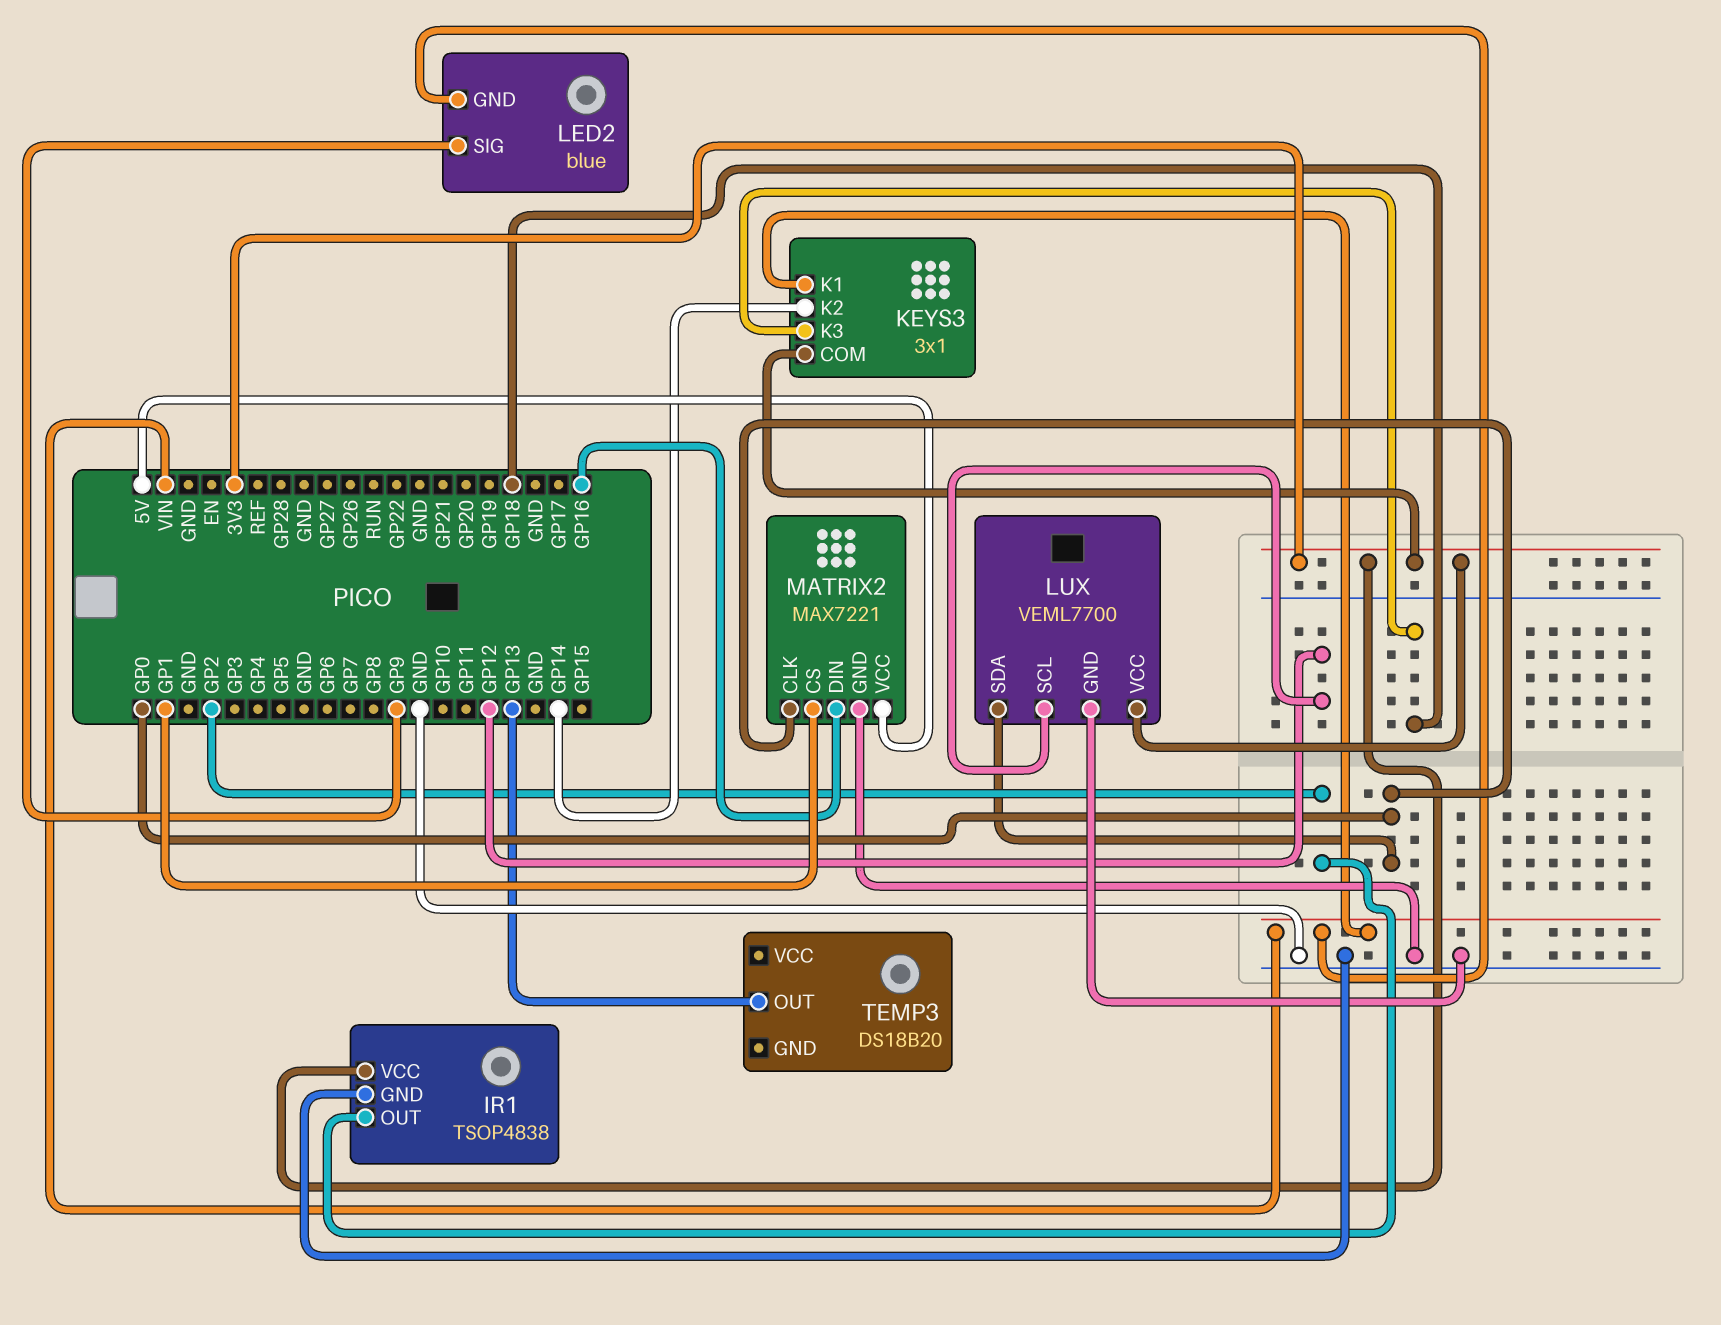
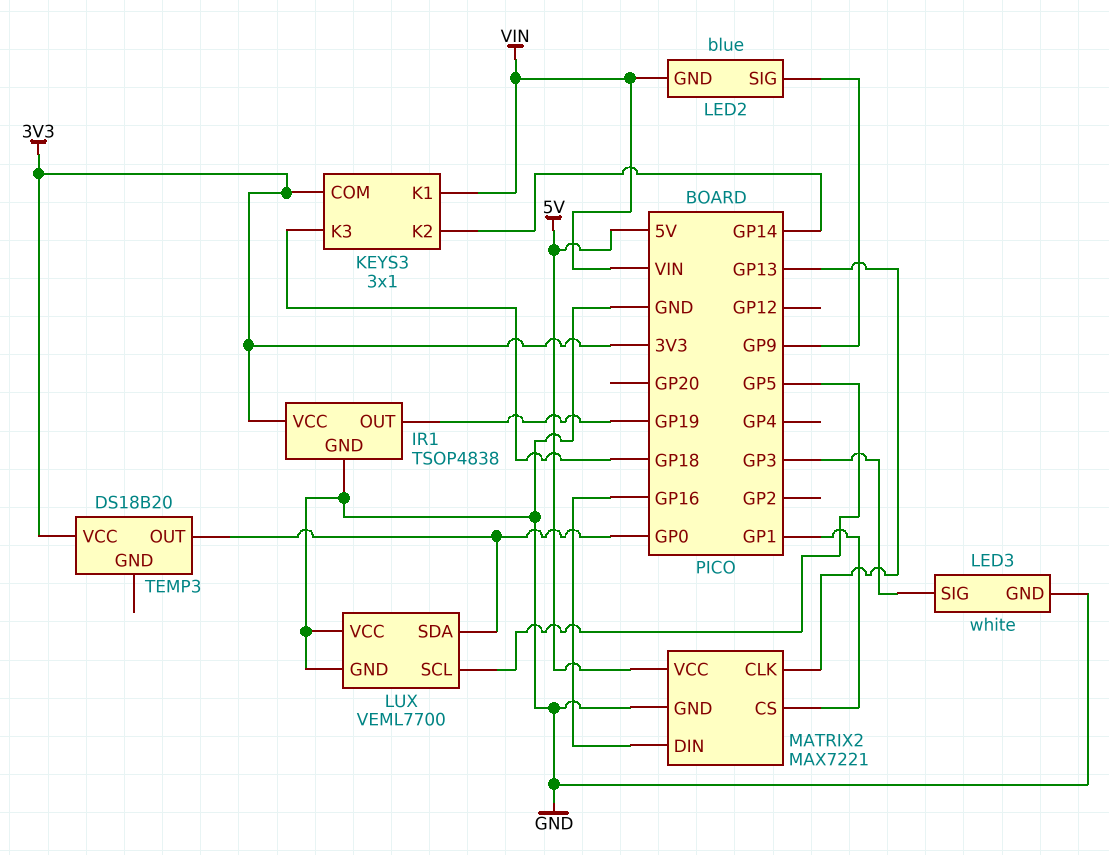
IR1 pin OUT: GP2 -> GP19
LED3: none -> white
LED3 pin GND: none -> GND
LED3 pin SIG: none -> GP3
LUX pin SCL: GP12 -> GP5
LUX pin VCC: 3V3 -> GND
MATRIX2 pin CLK: GP0 -> GP13
TEMP3 pin OUT: GP13 -> GP0
TEMP3 pin VCC: none -> 3V3

